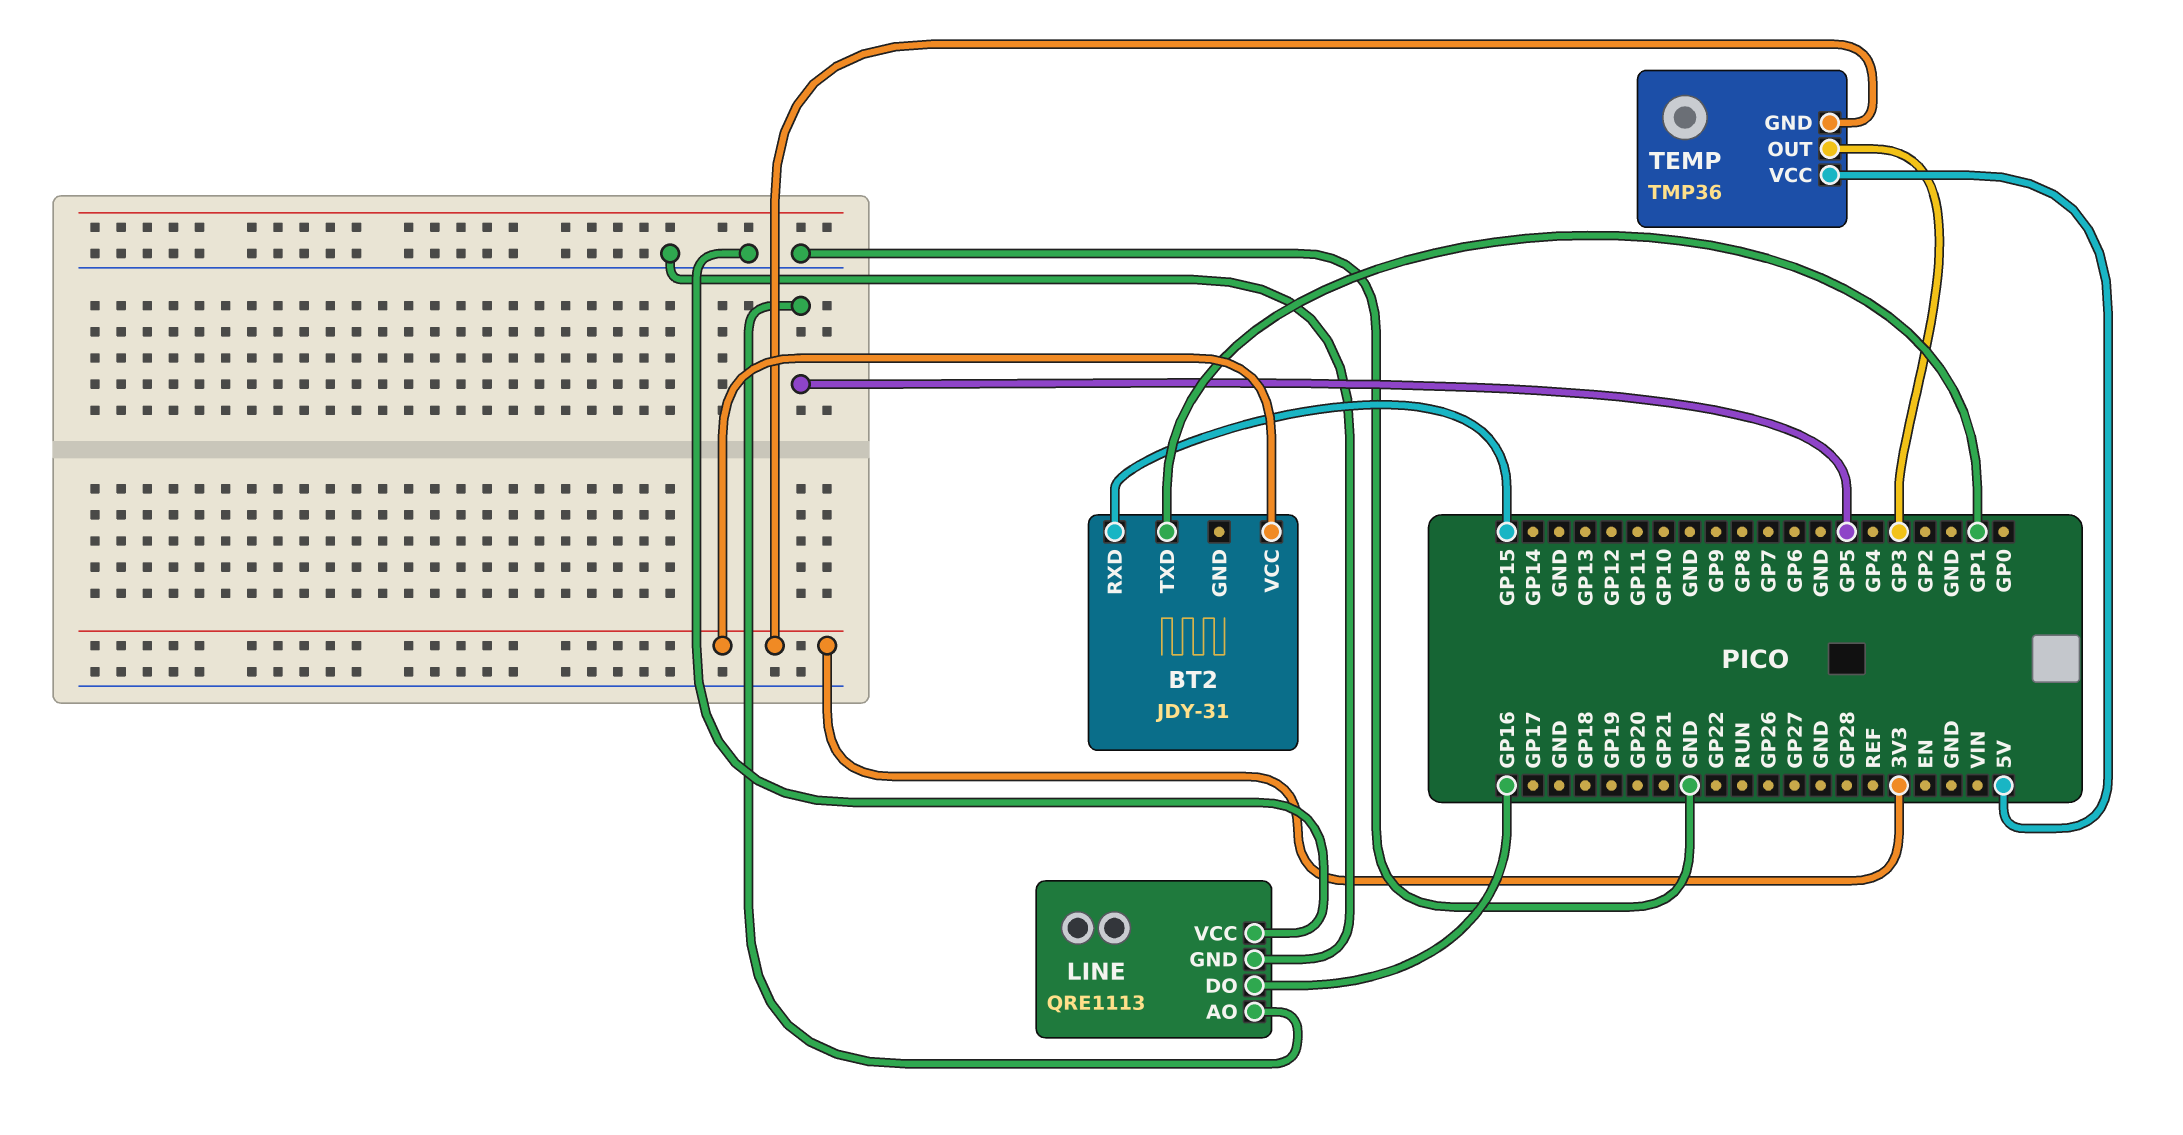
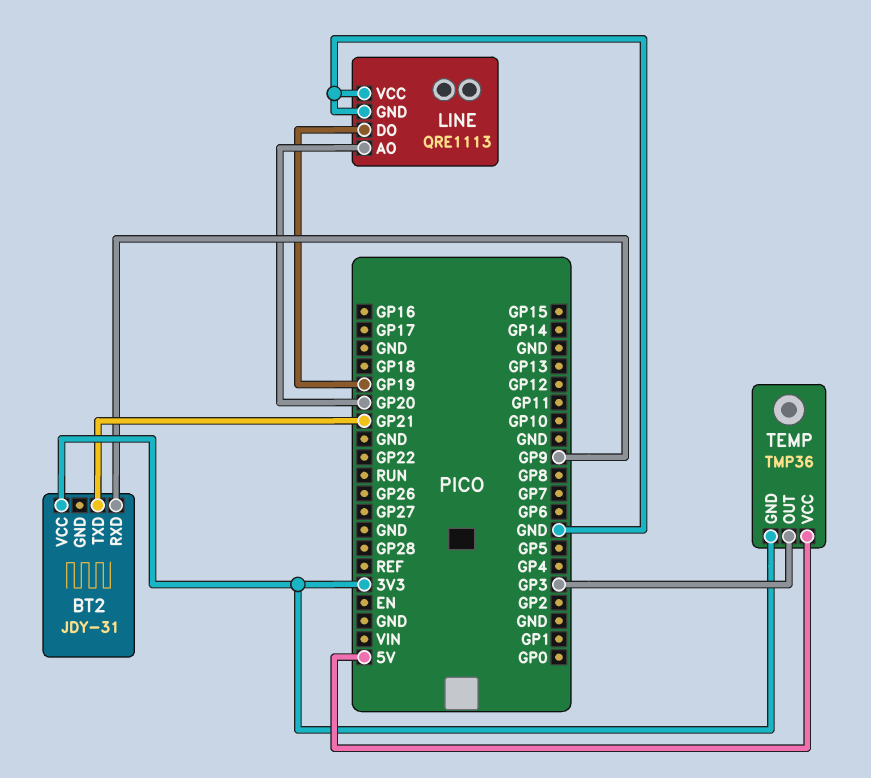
BT2 pin RXD: GP15 -> GP9
BT2 pin TXD: GP1 -> GP21
LINE pin AO: GP5 -> GP20
LINE pin DO: GP16 -> GP19

